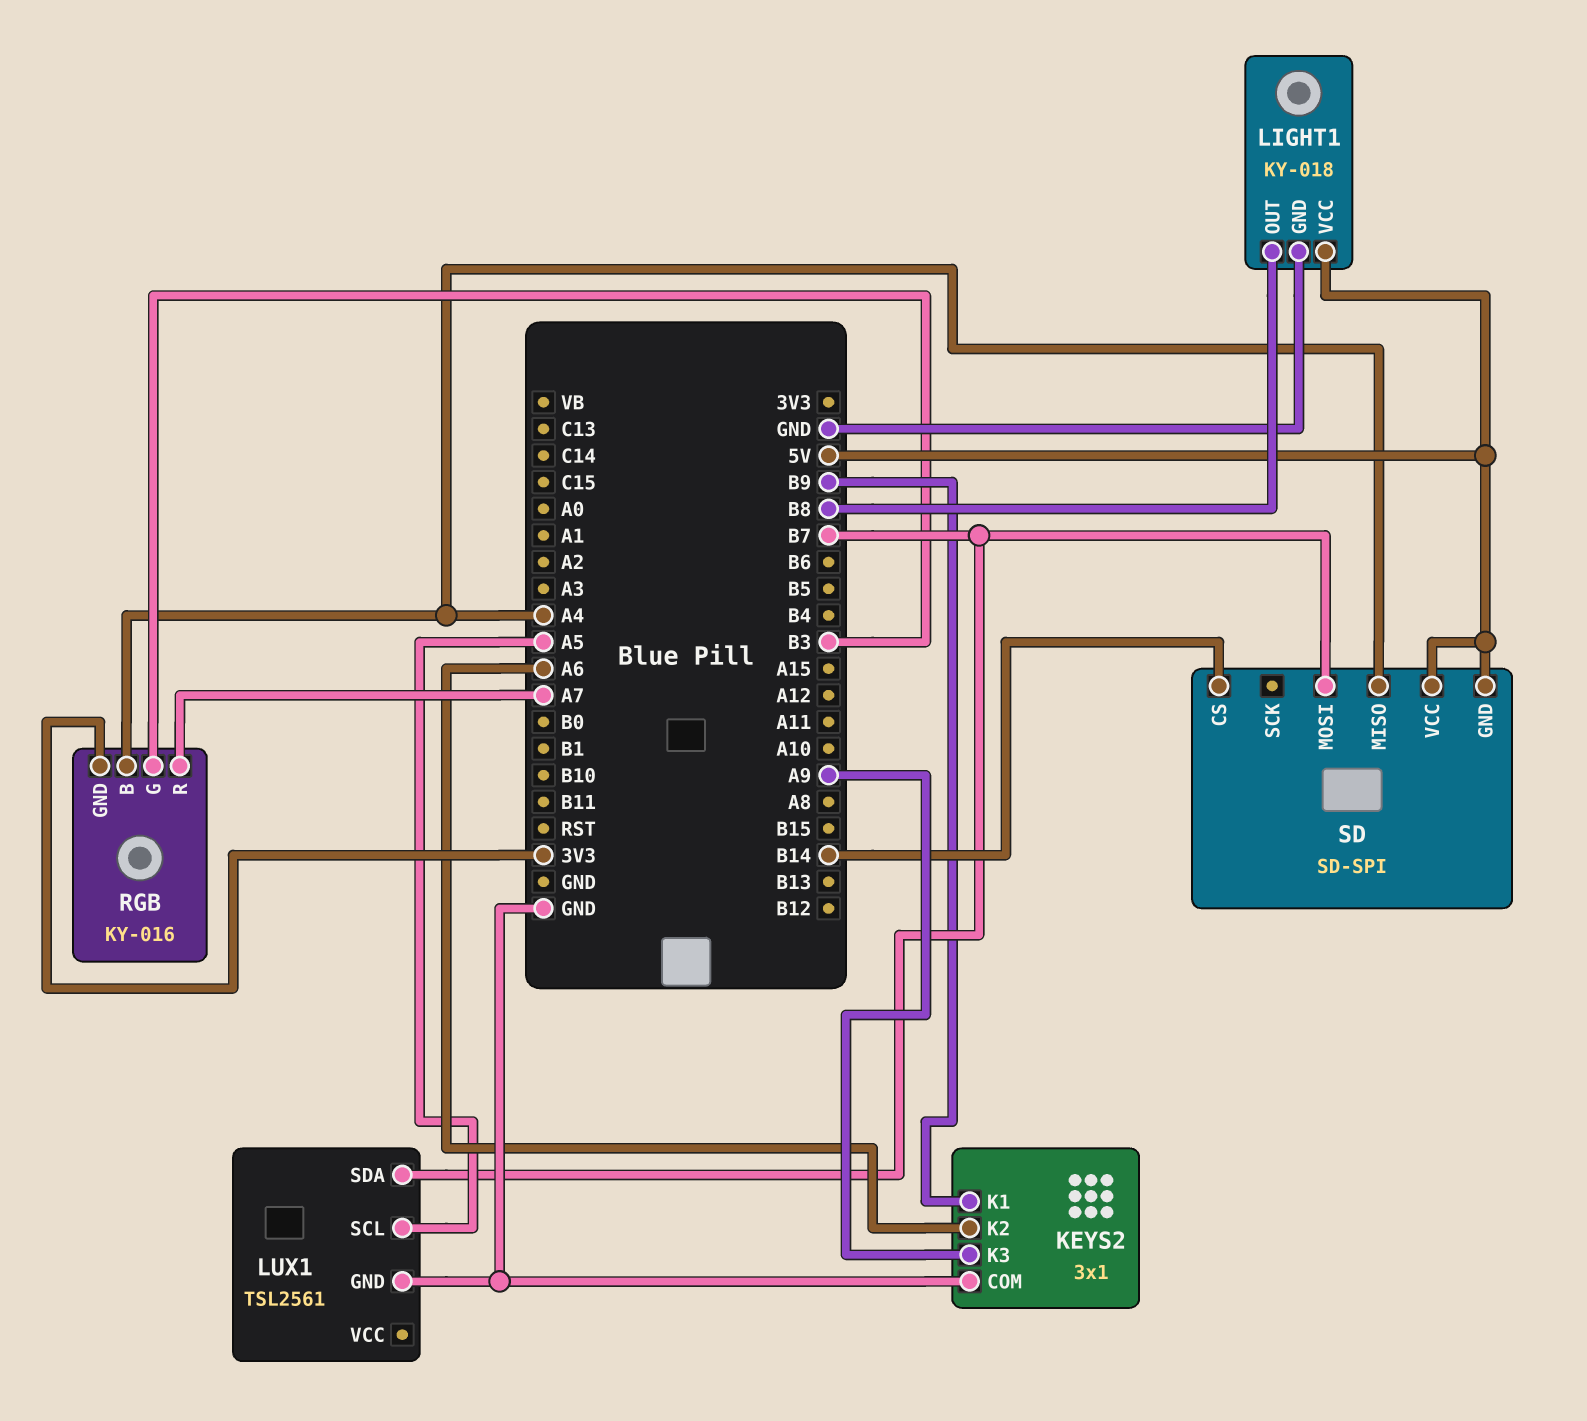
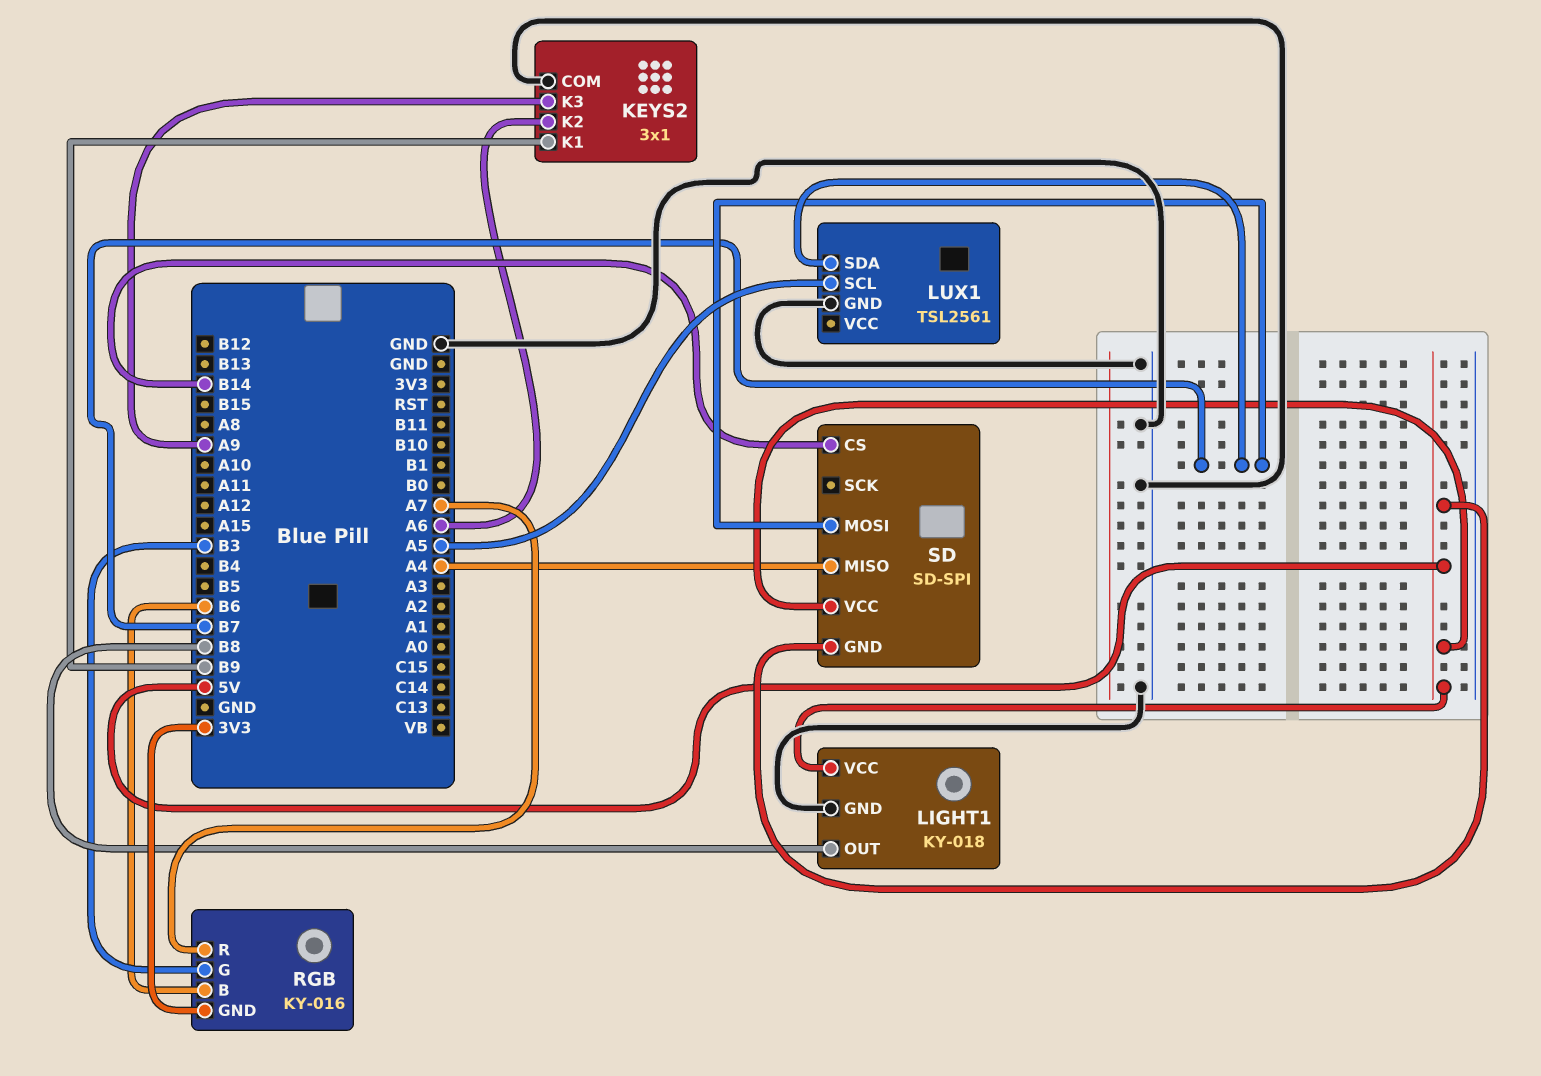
RGB pin B: A4 -> B6

